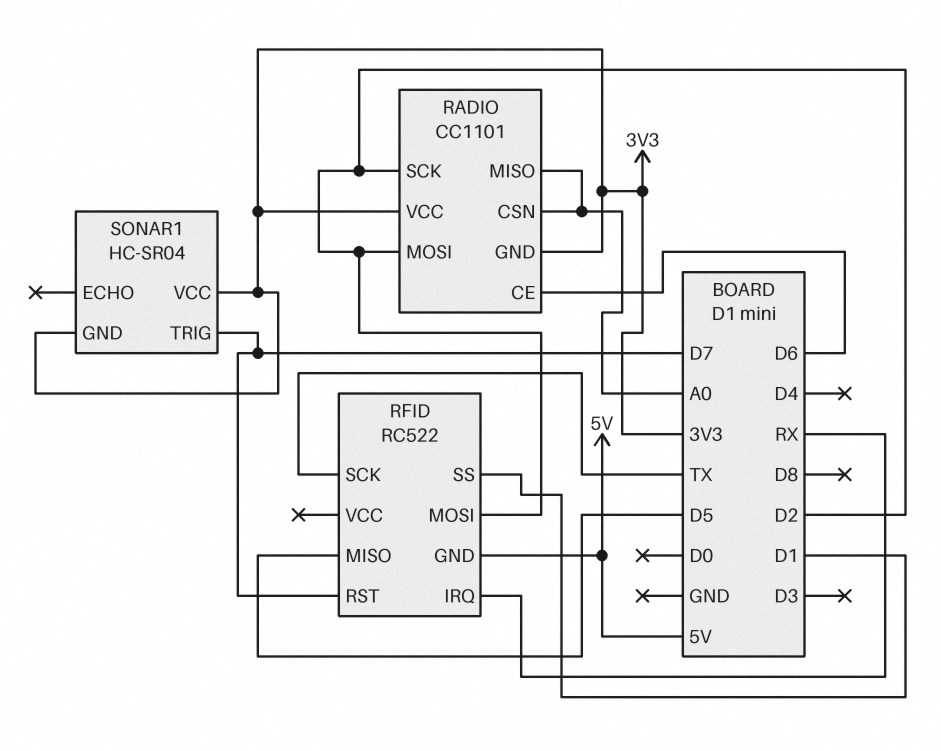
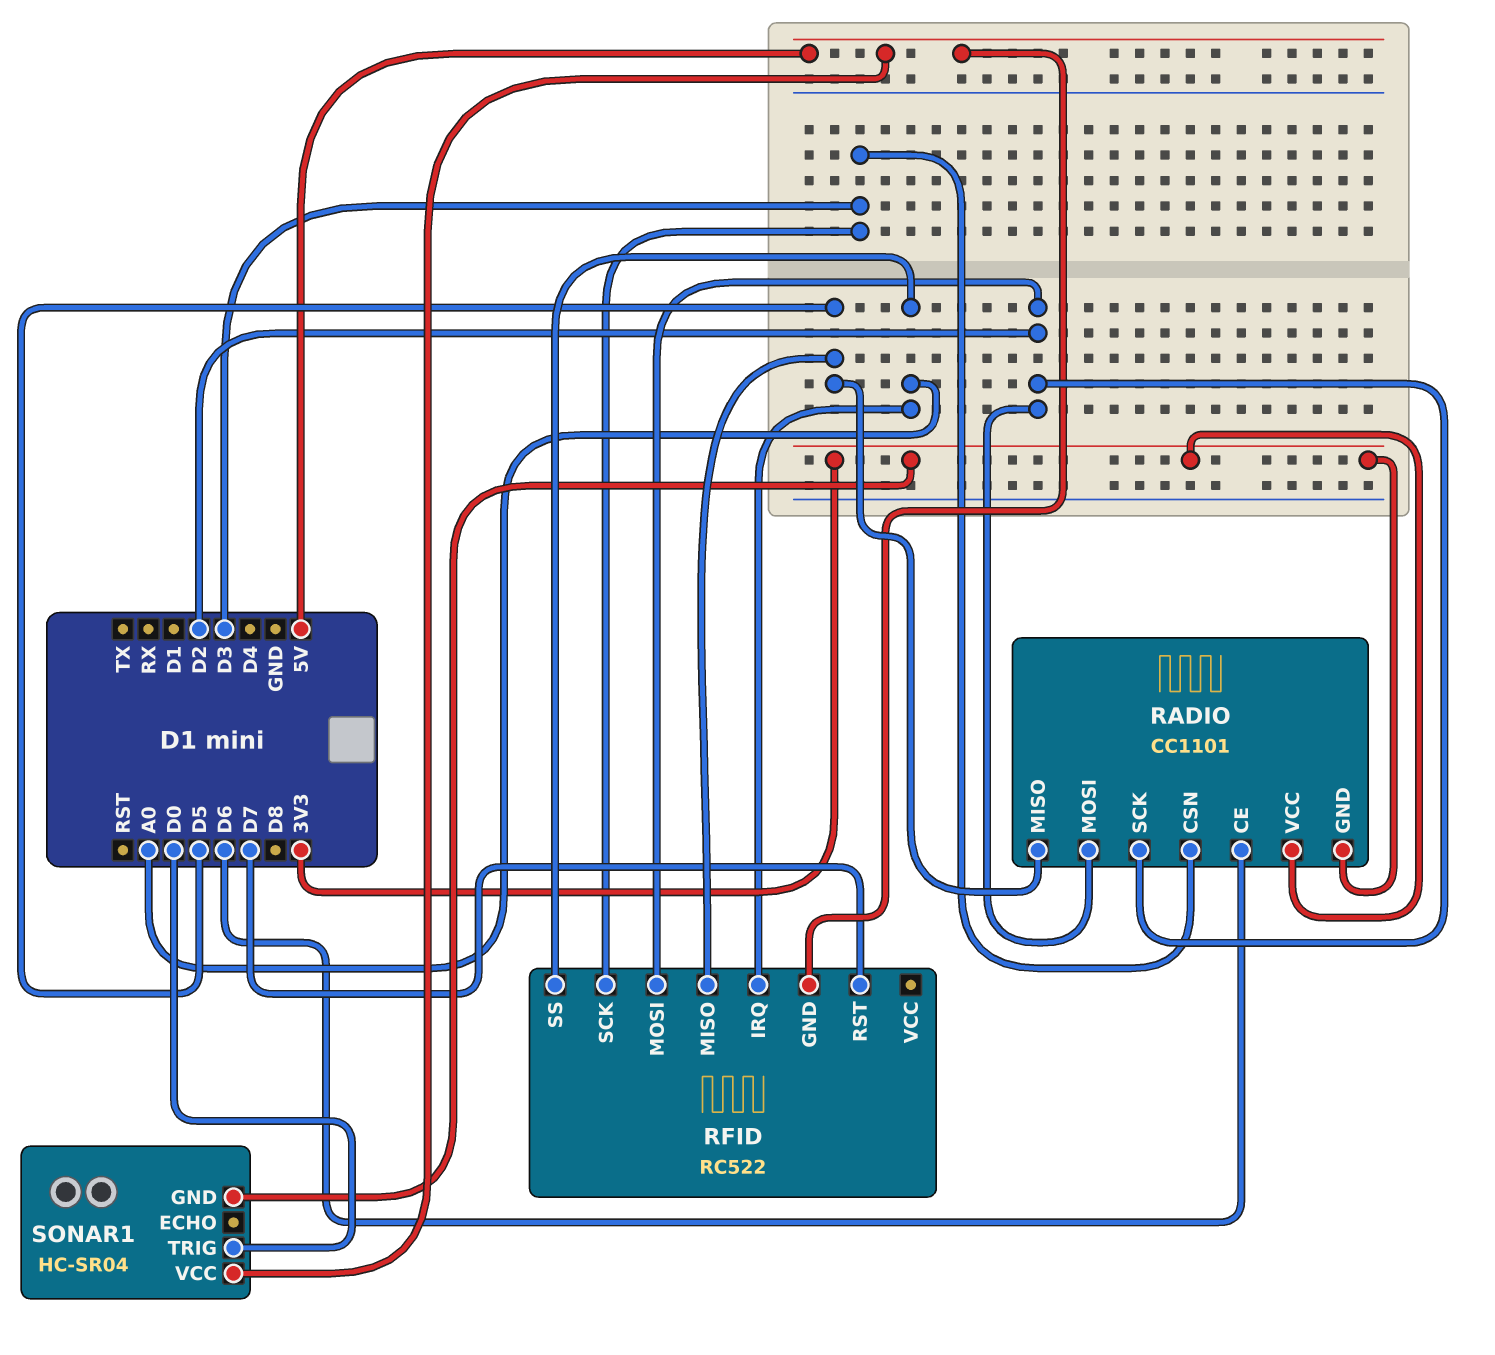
RADIO pin CSN: A0 -> D3
RADIO pin MISO: A0 -> D5
RFID pin IRQ: RX -> A0
RFID pin SCK: TX -> D3
RFID pin SS: D1 -> A0
SONAR1 pin TRIG: D7 -> D0
SONAR1 pin VCC: 3V3 -> 5V

